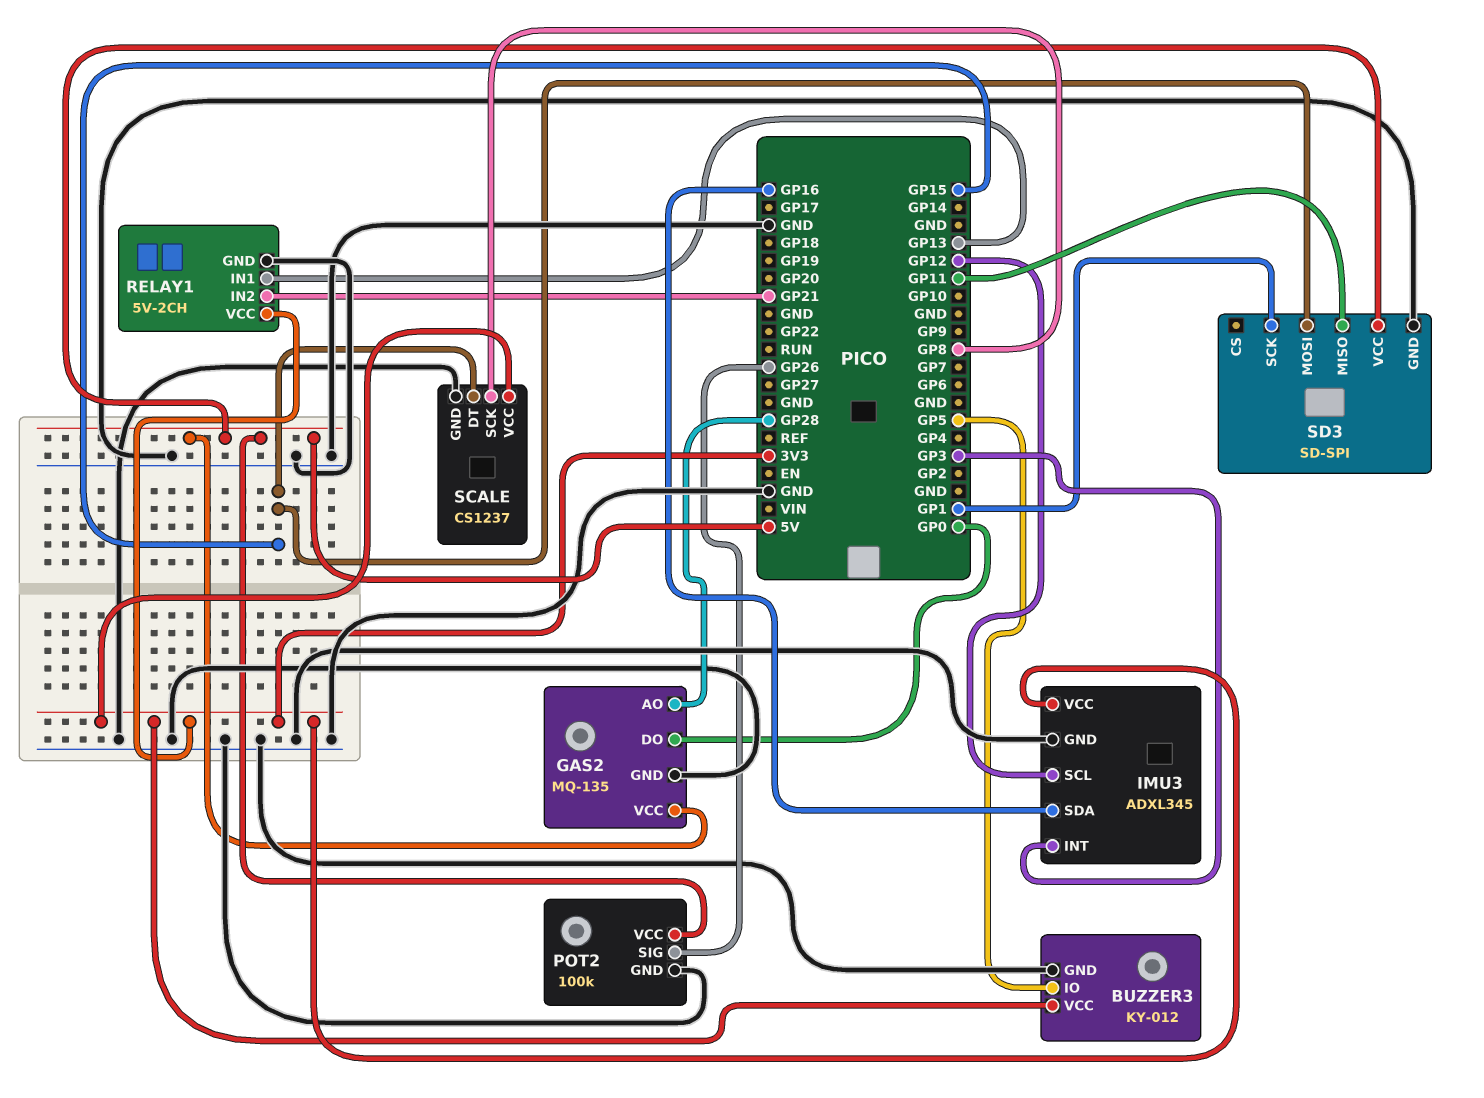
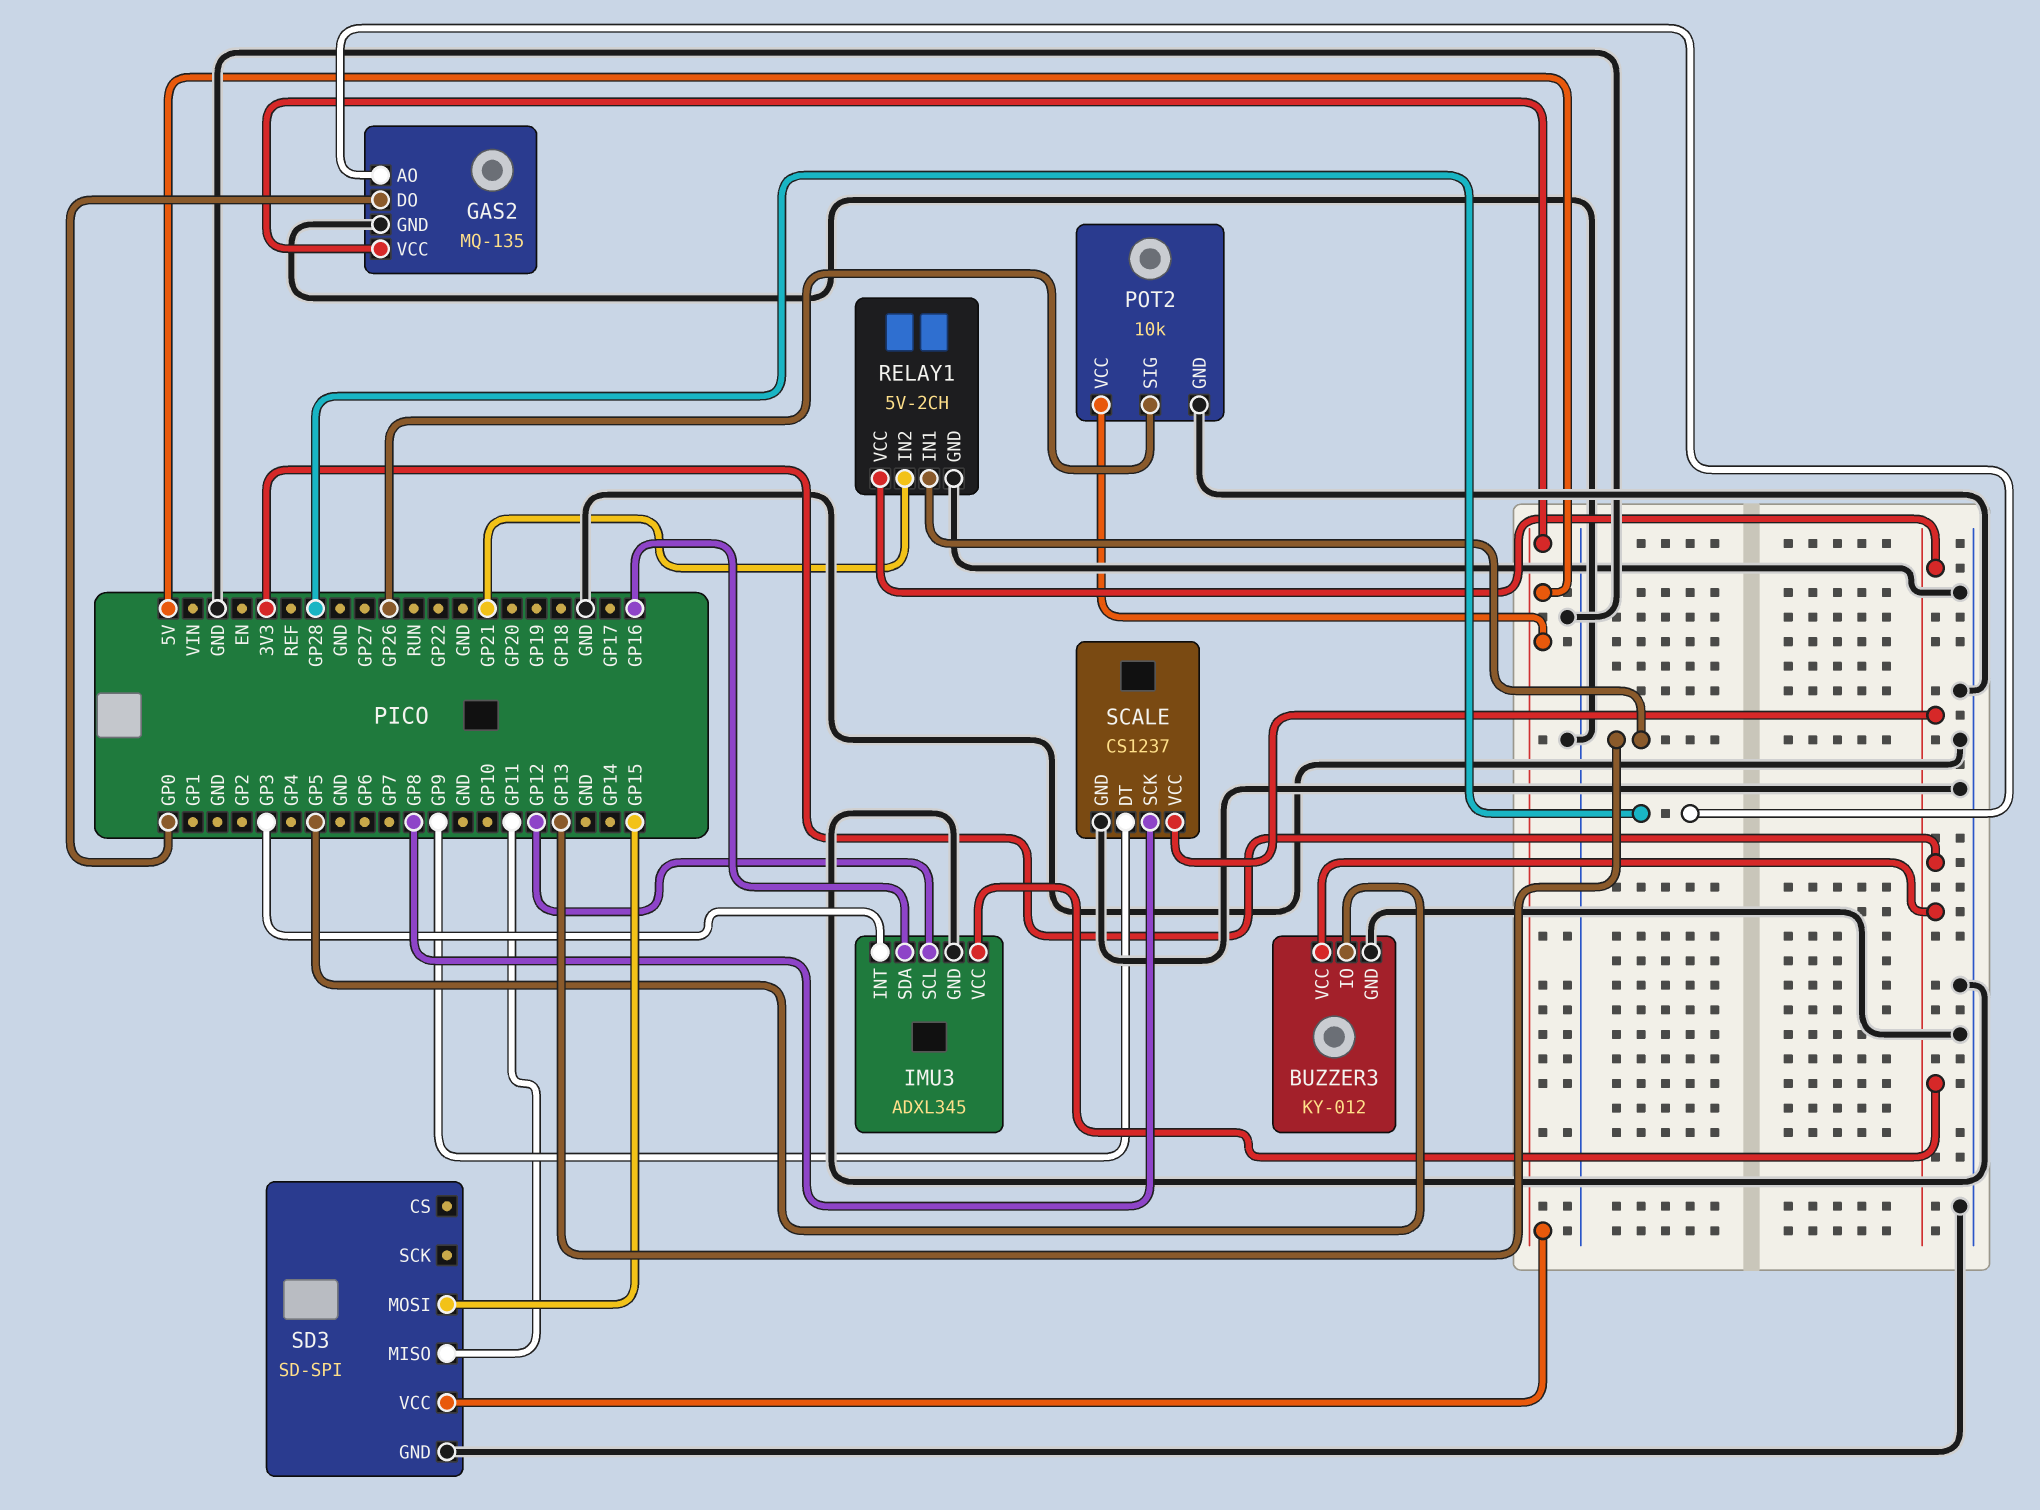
POT2: 100k -> 10k
SCALE pin DT: GP15 -> GP9
SD3 pin SCK: GP1 -> none

